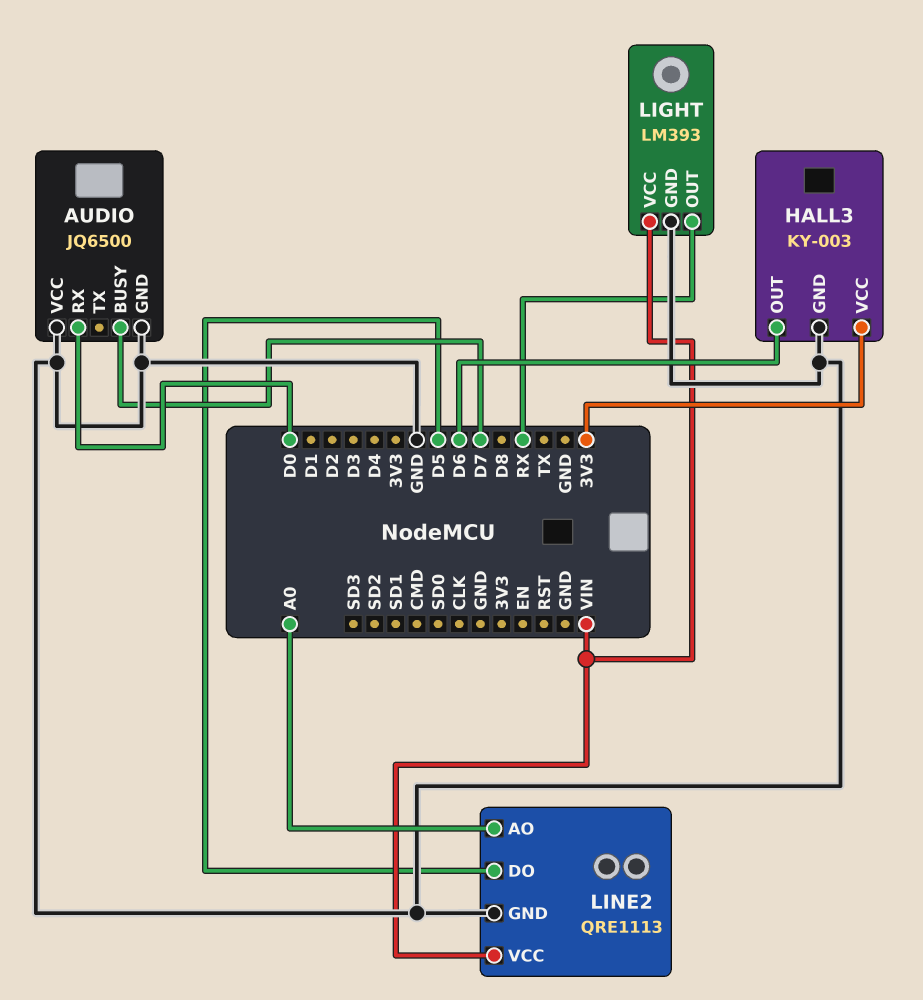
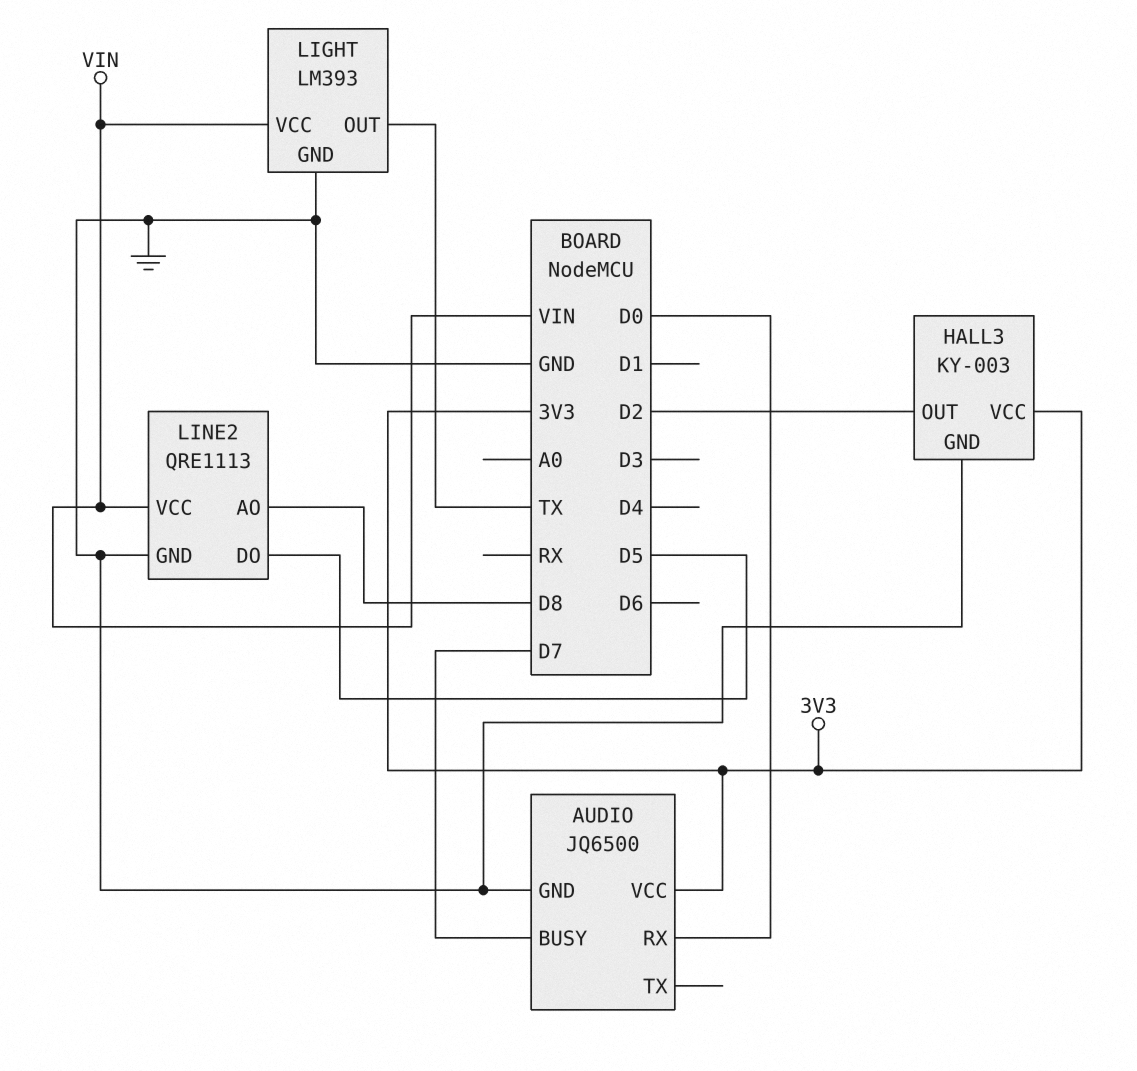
AUDIO pin VCC: GND -> 3V3
HALL3 pin OUT: D6 -> D2
LIGHT pin OUT: RX -> TX
LINE2 pin AO: A0 -> D8

